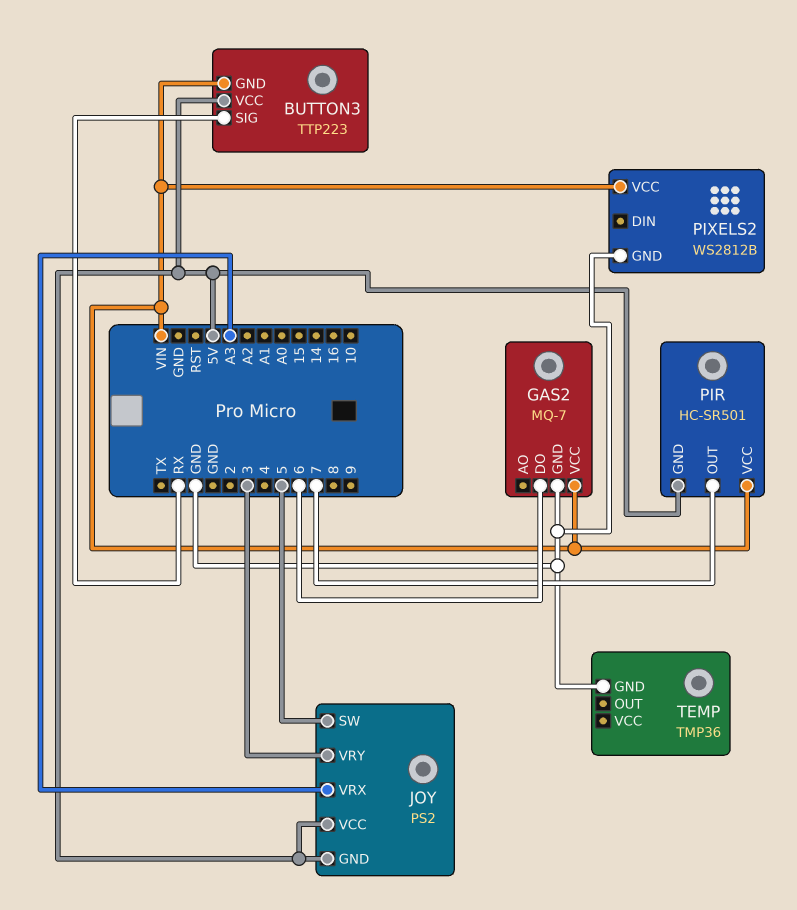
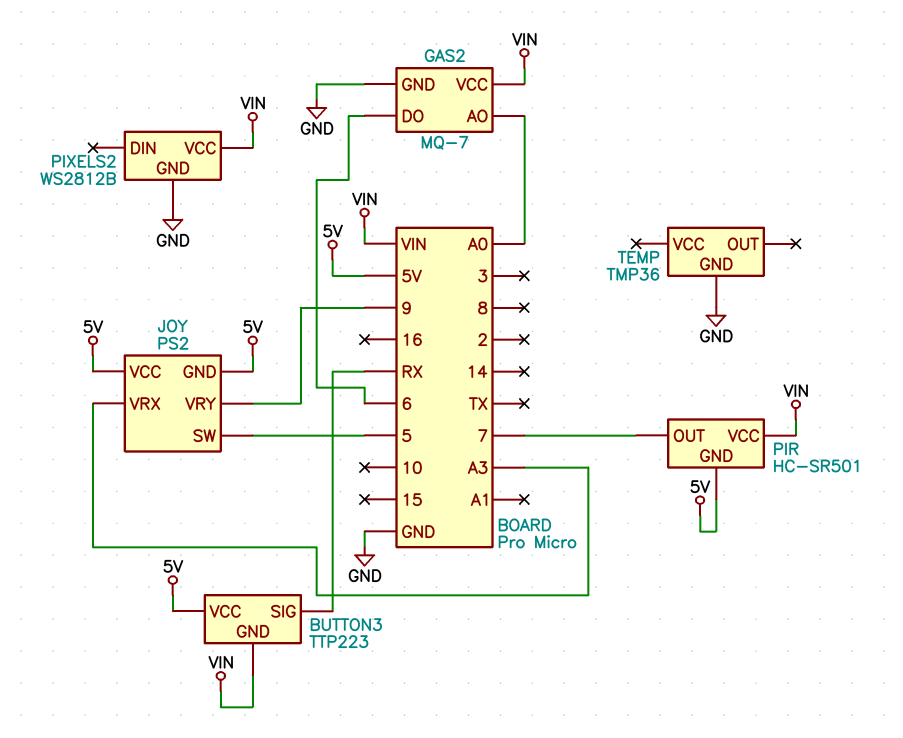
GAS2 pin AO: none -> A0
JOY pin VRY: 3 -> 9

